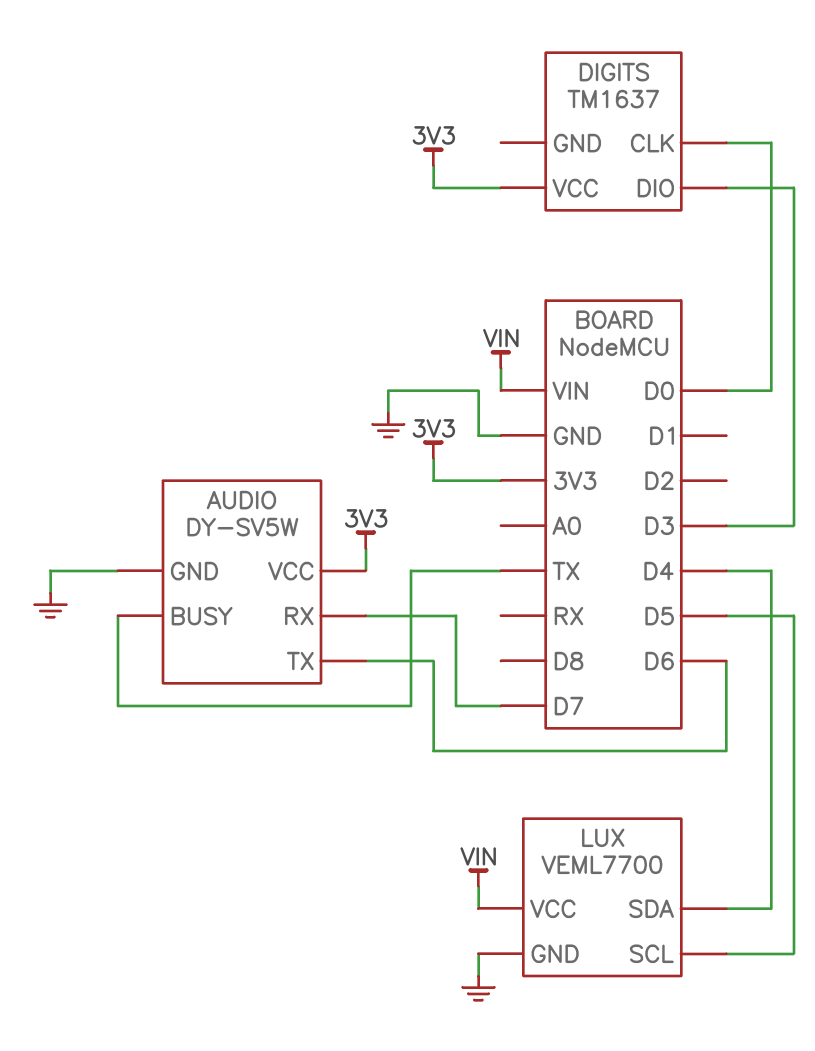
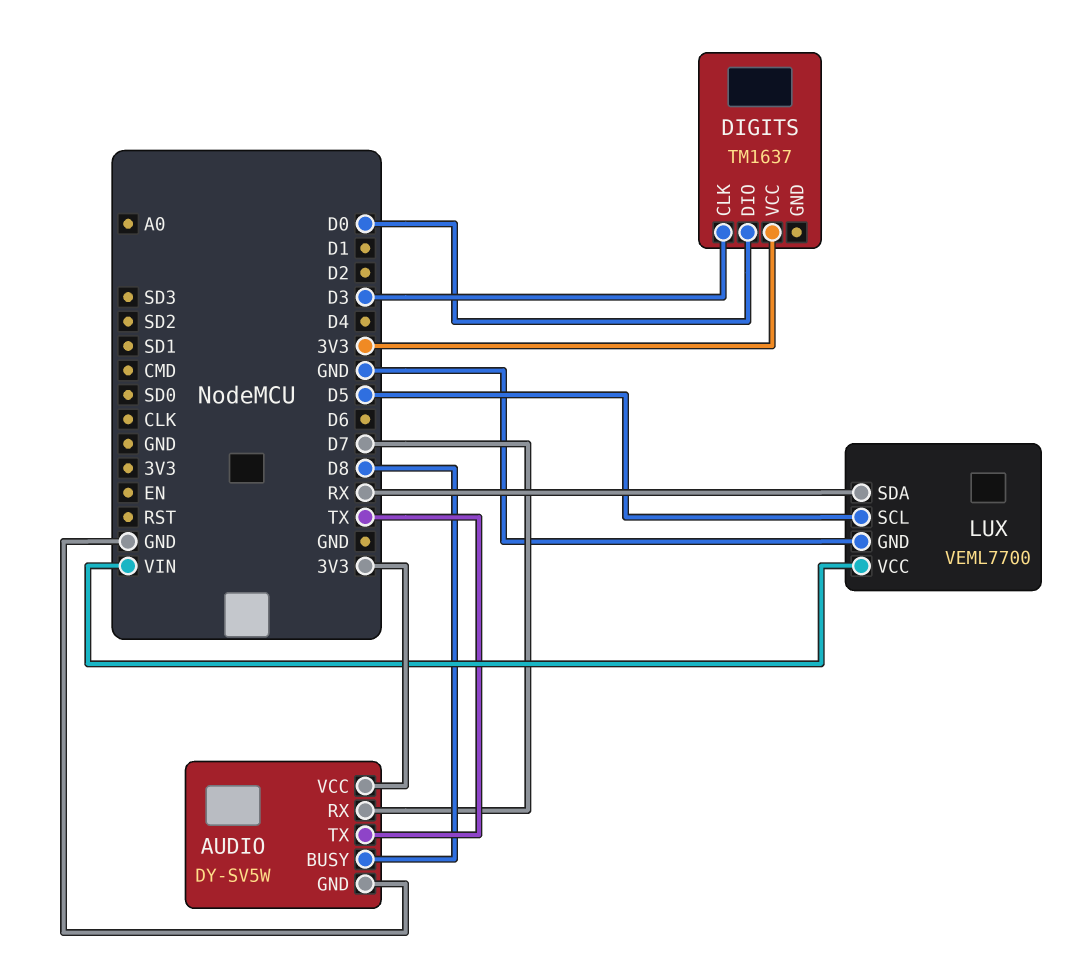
AUDIO pin BUSY: TX -> D8
AUDIO pin TX: D6 -> TX
DIGITS pin CLK: D0 -> D3
DIGITS pin DIO: D3 -> D0
LUX pin SDA: D4 -> RX

